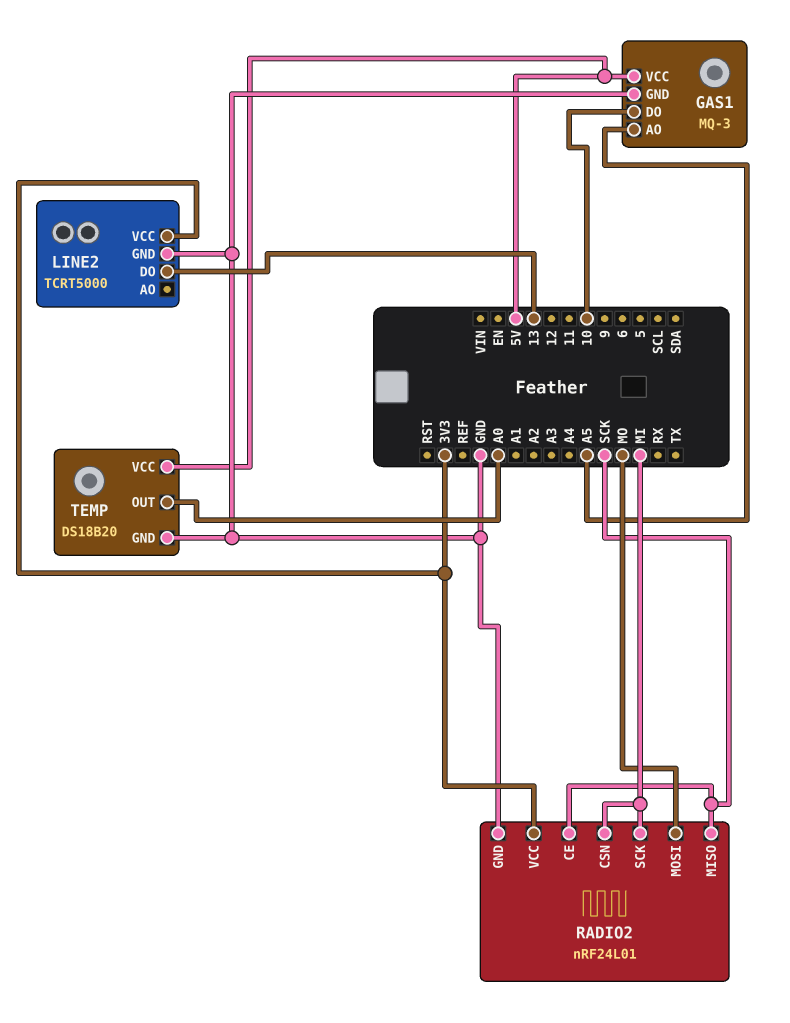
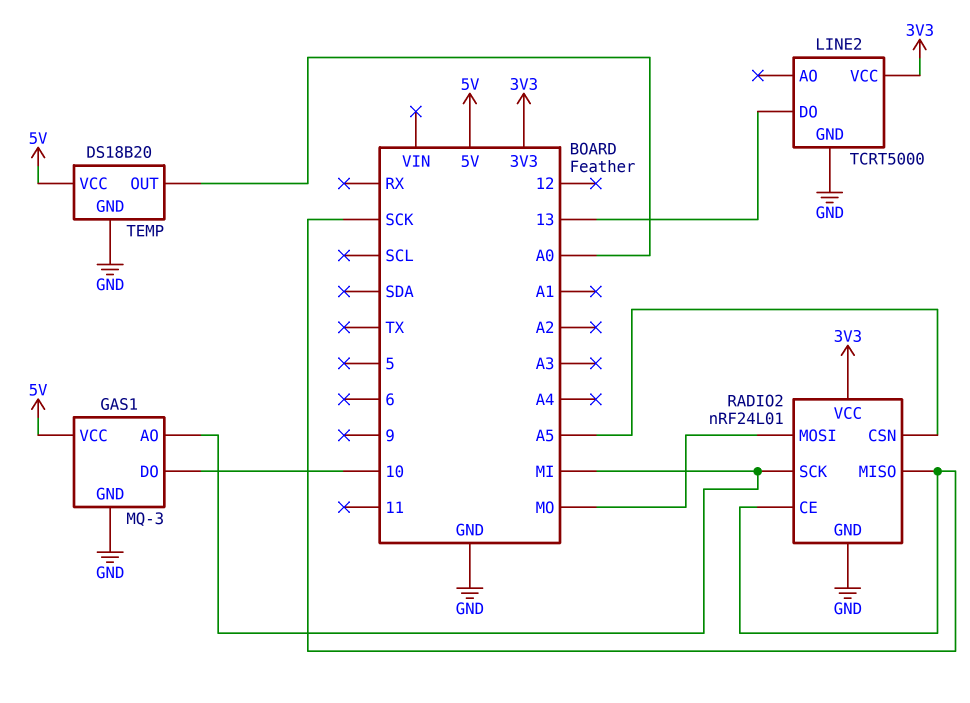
GAS1 pin AO: A5 -> MI
RADIO2 pin CSN: MI -> A5

